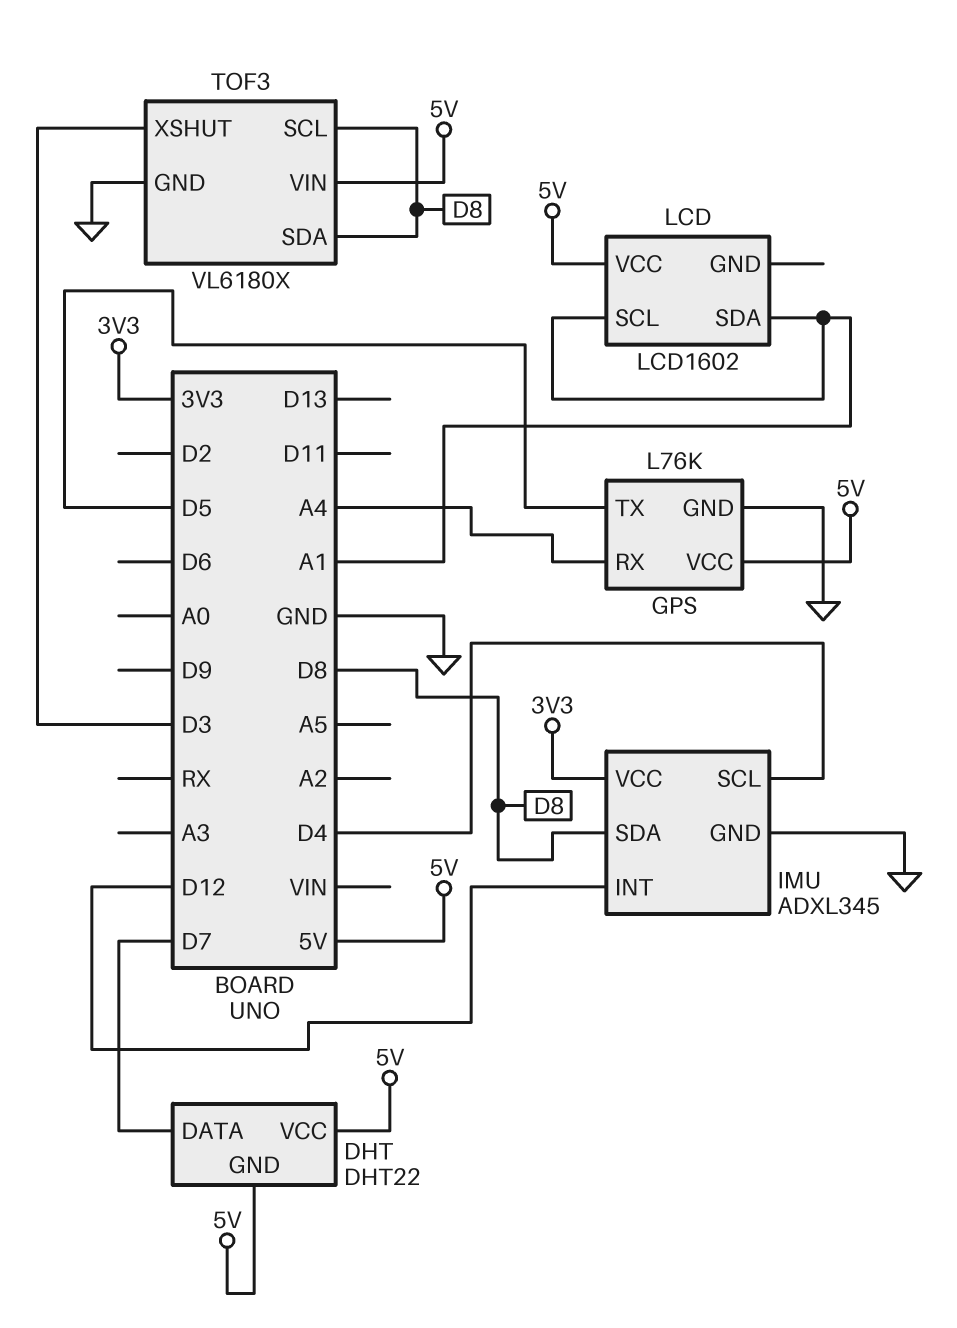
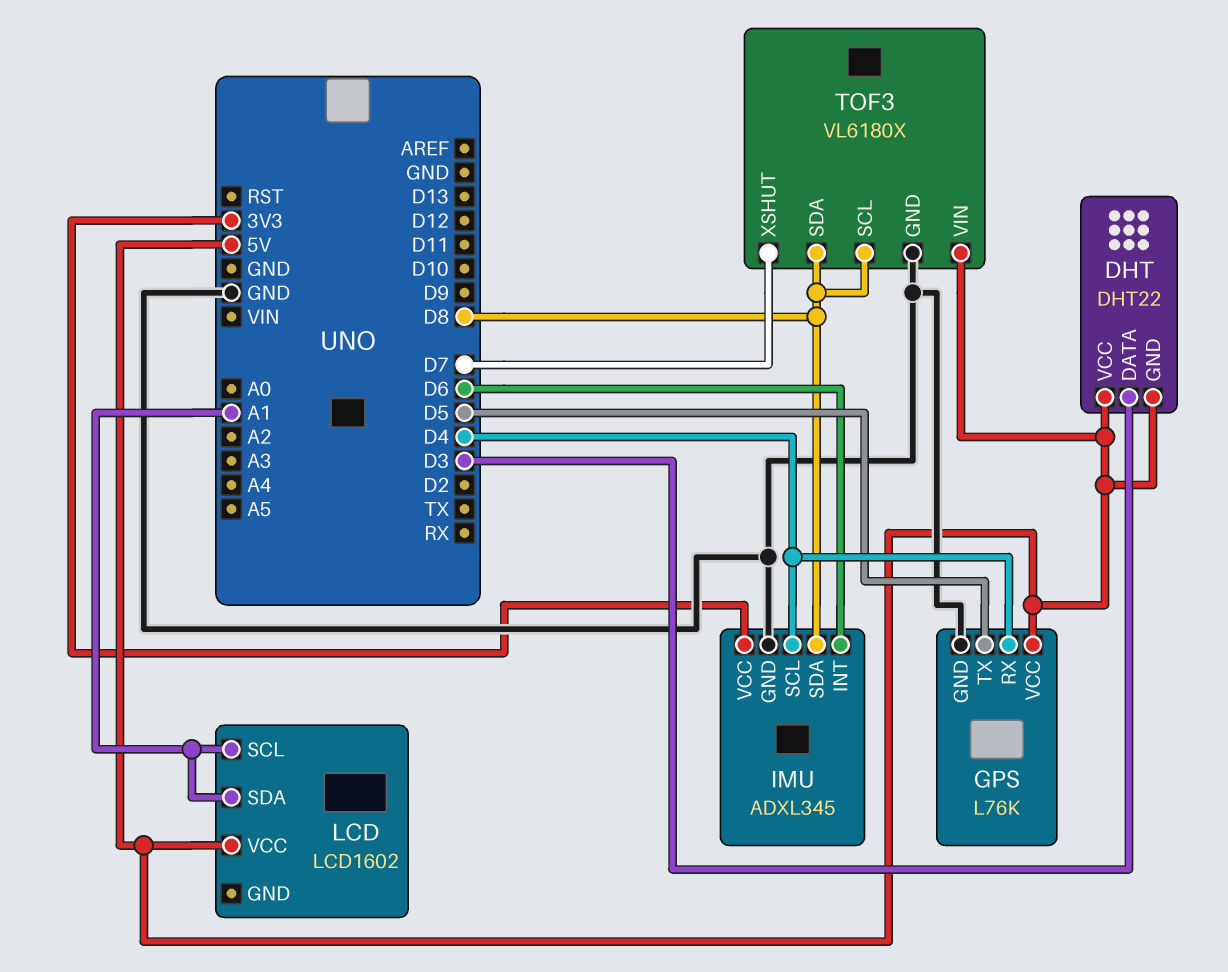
DHT pin DATA: D7 -> D3
GPS pin RX: A4 -> D4
IMU pin INT: D12 -> D6
TOF3 pin XSHUT: D3 -> D7

